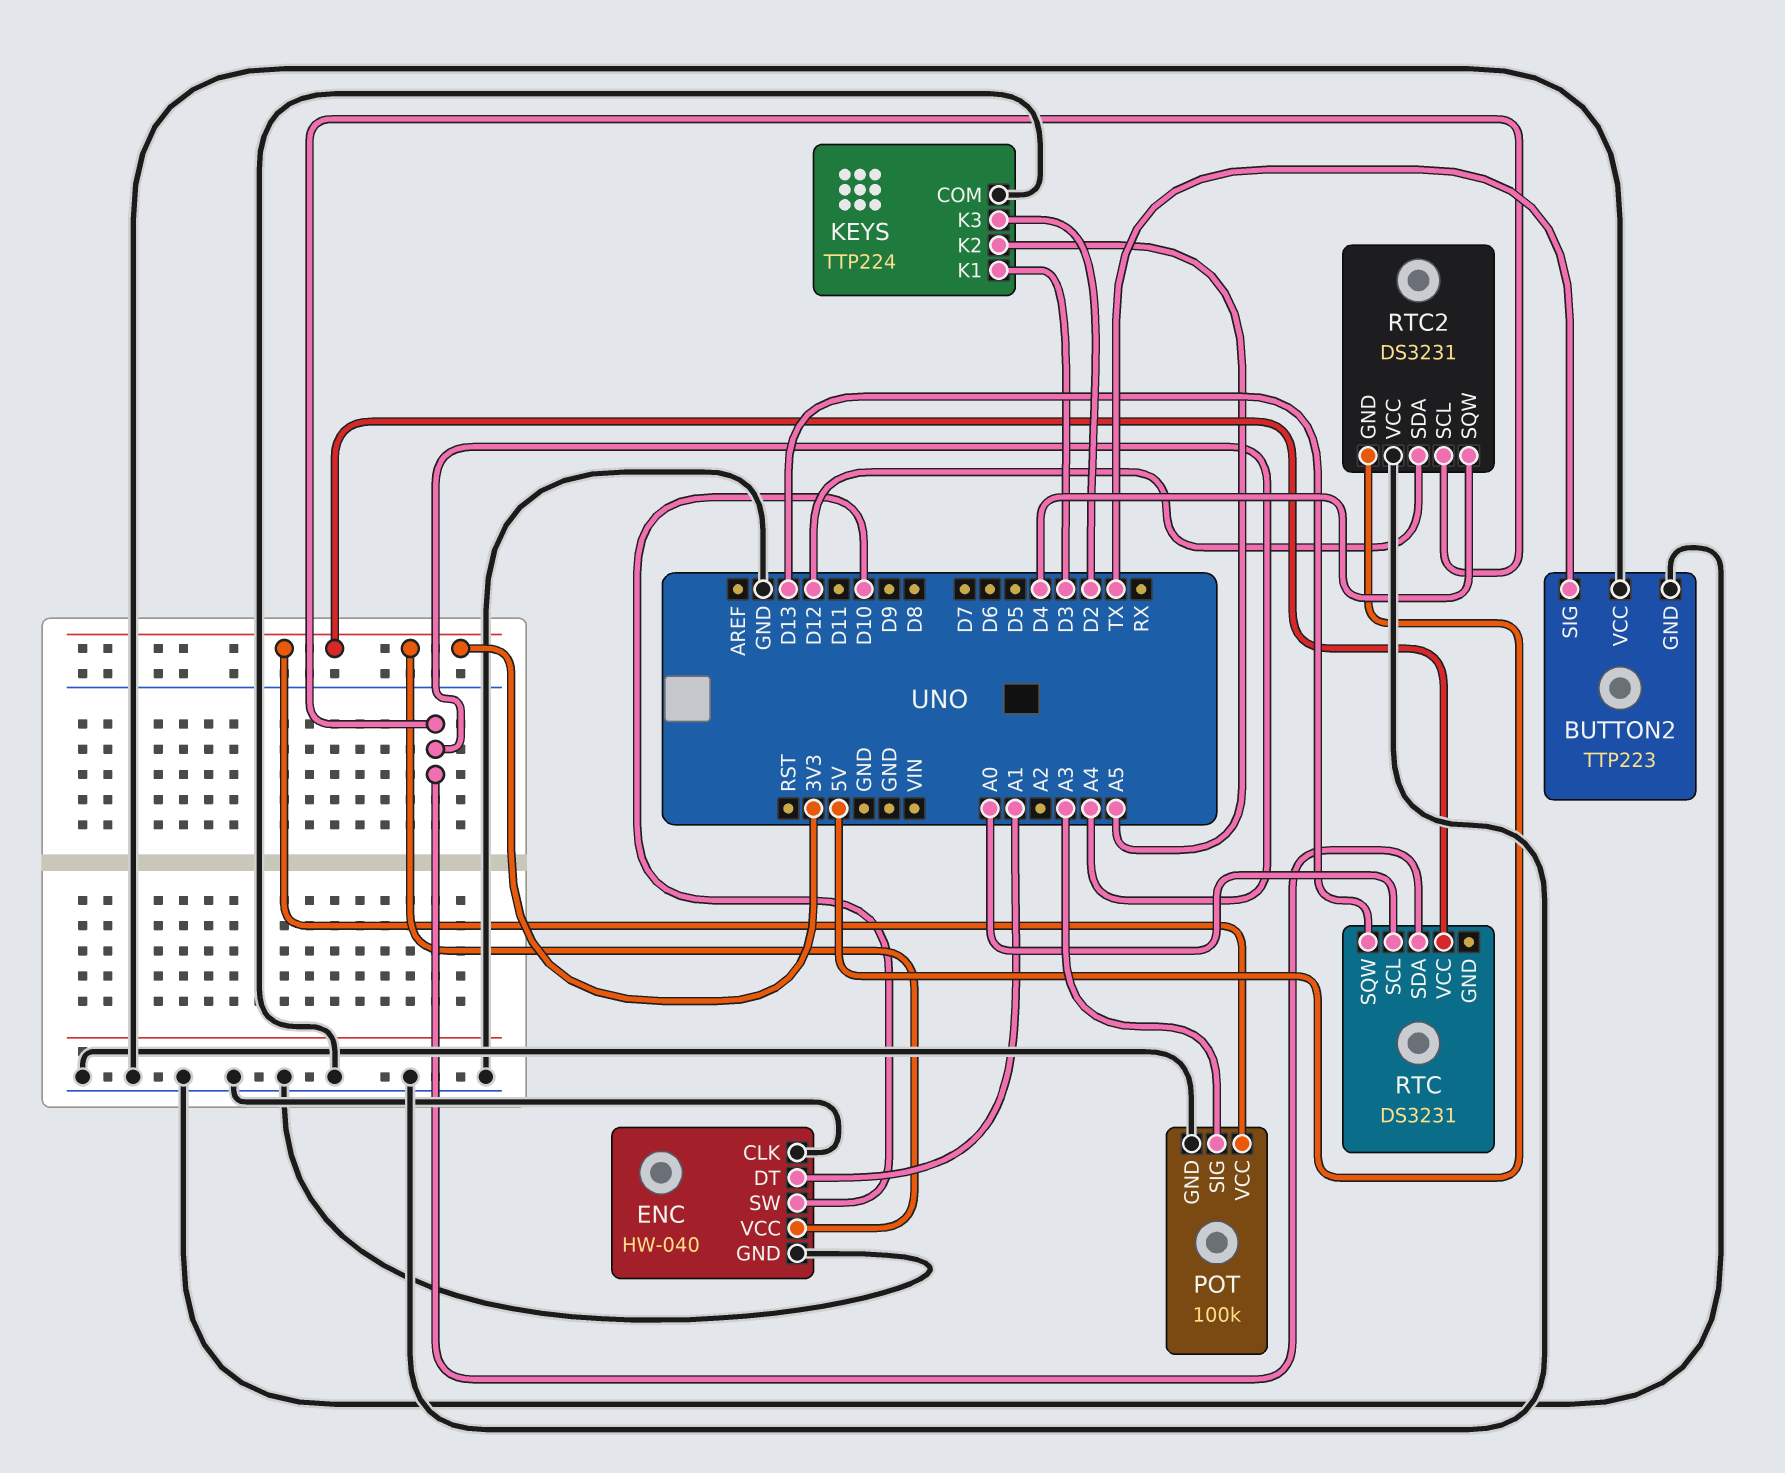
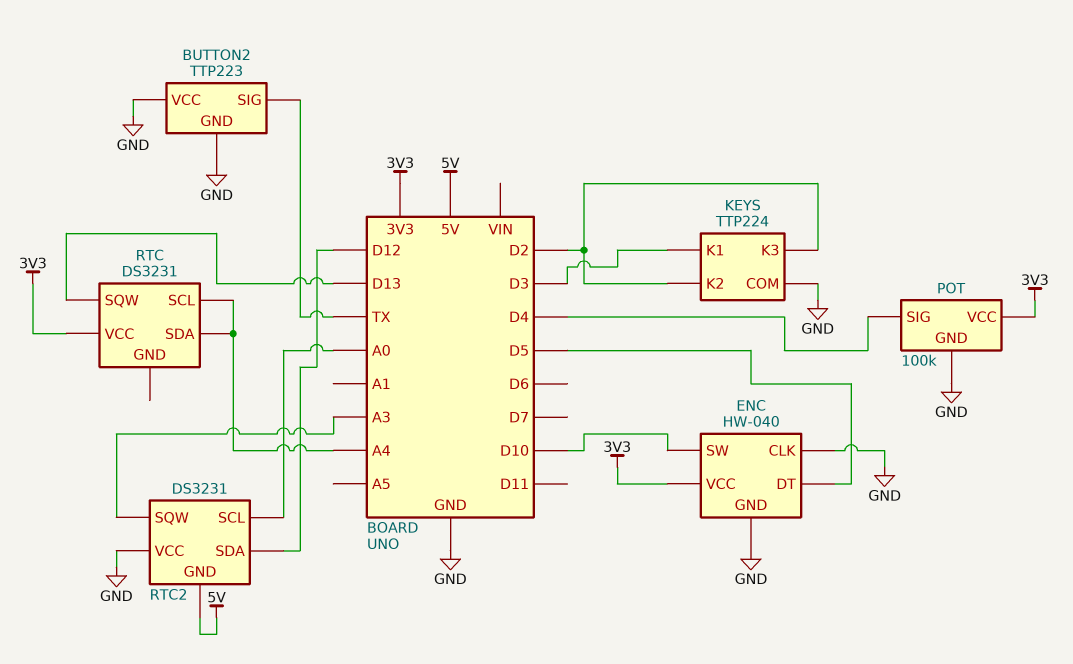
ENC pin DT: A1 -> D5
KEYS pin K2: A5 -> D2
POT pin SIG: A3 -> D4
RTC pin SCL: A0 -> A4
RTC2 pin SCL: A4 -> A0
RTC2 pin SQW: D4 -> A3

